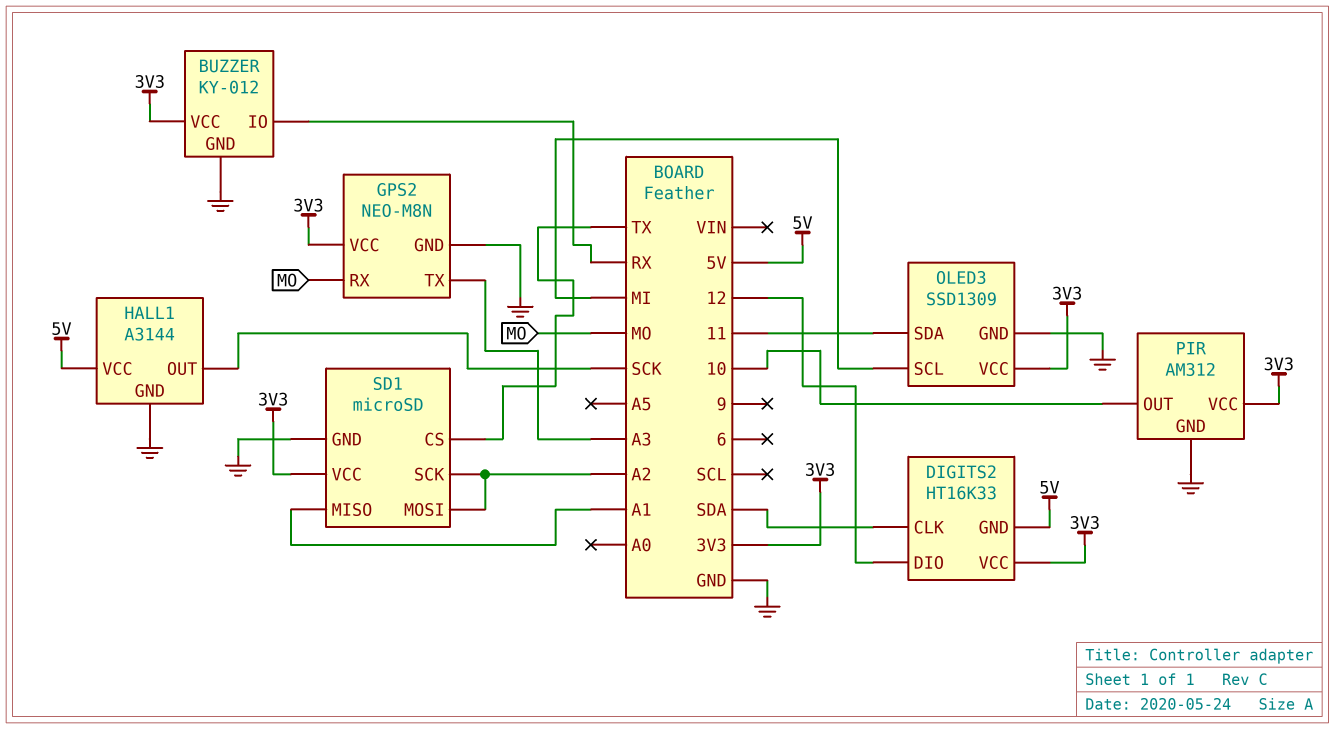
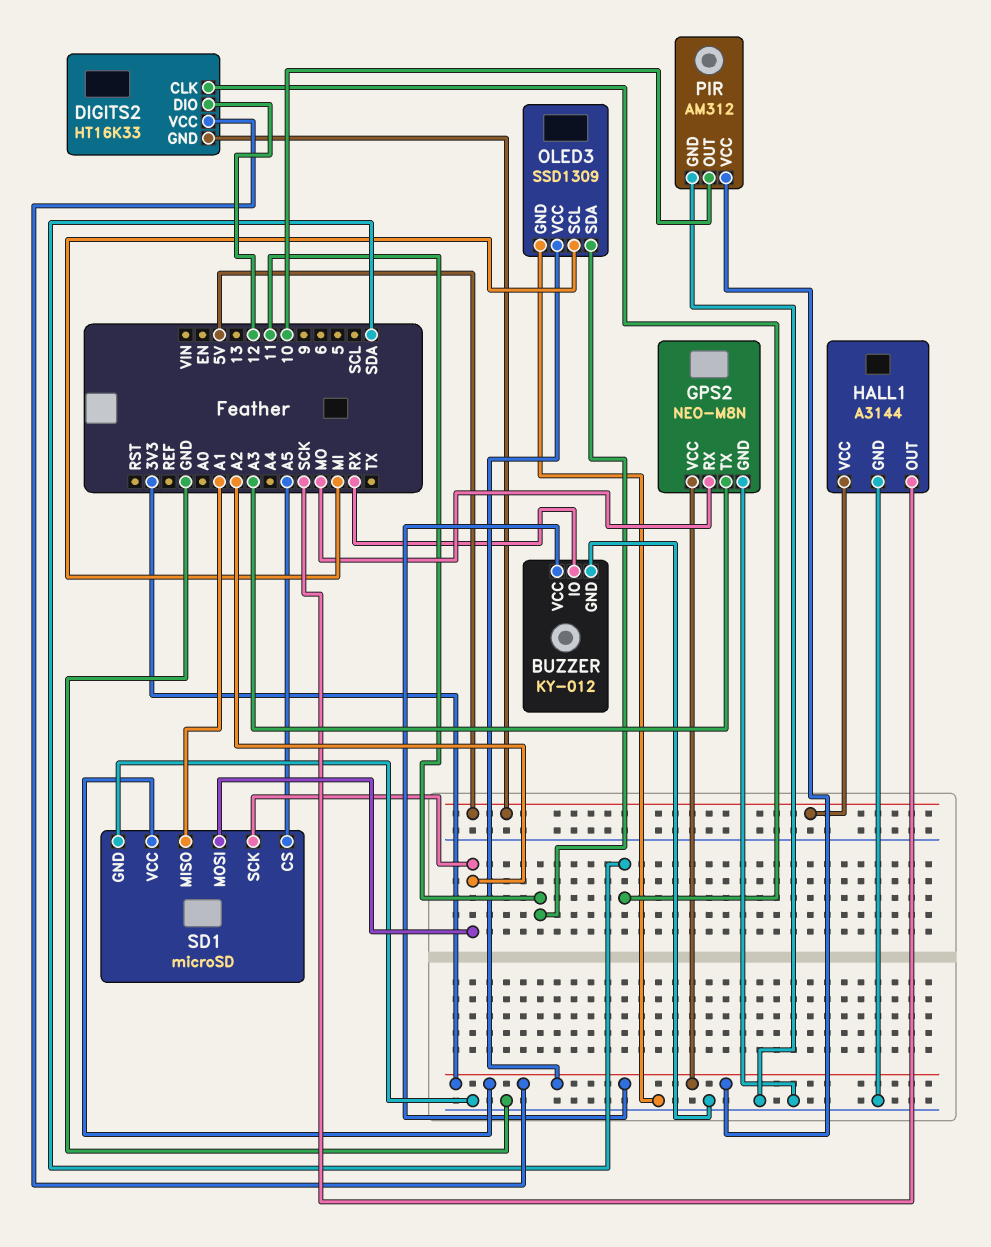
SD1 pin CS: TX -> A5

